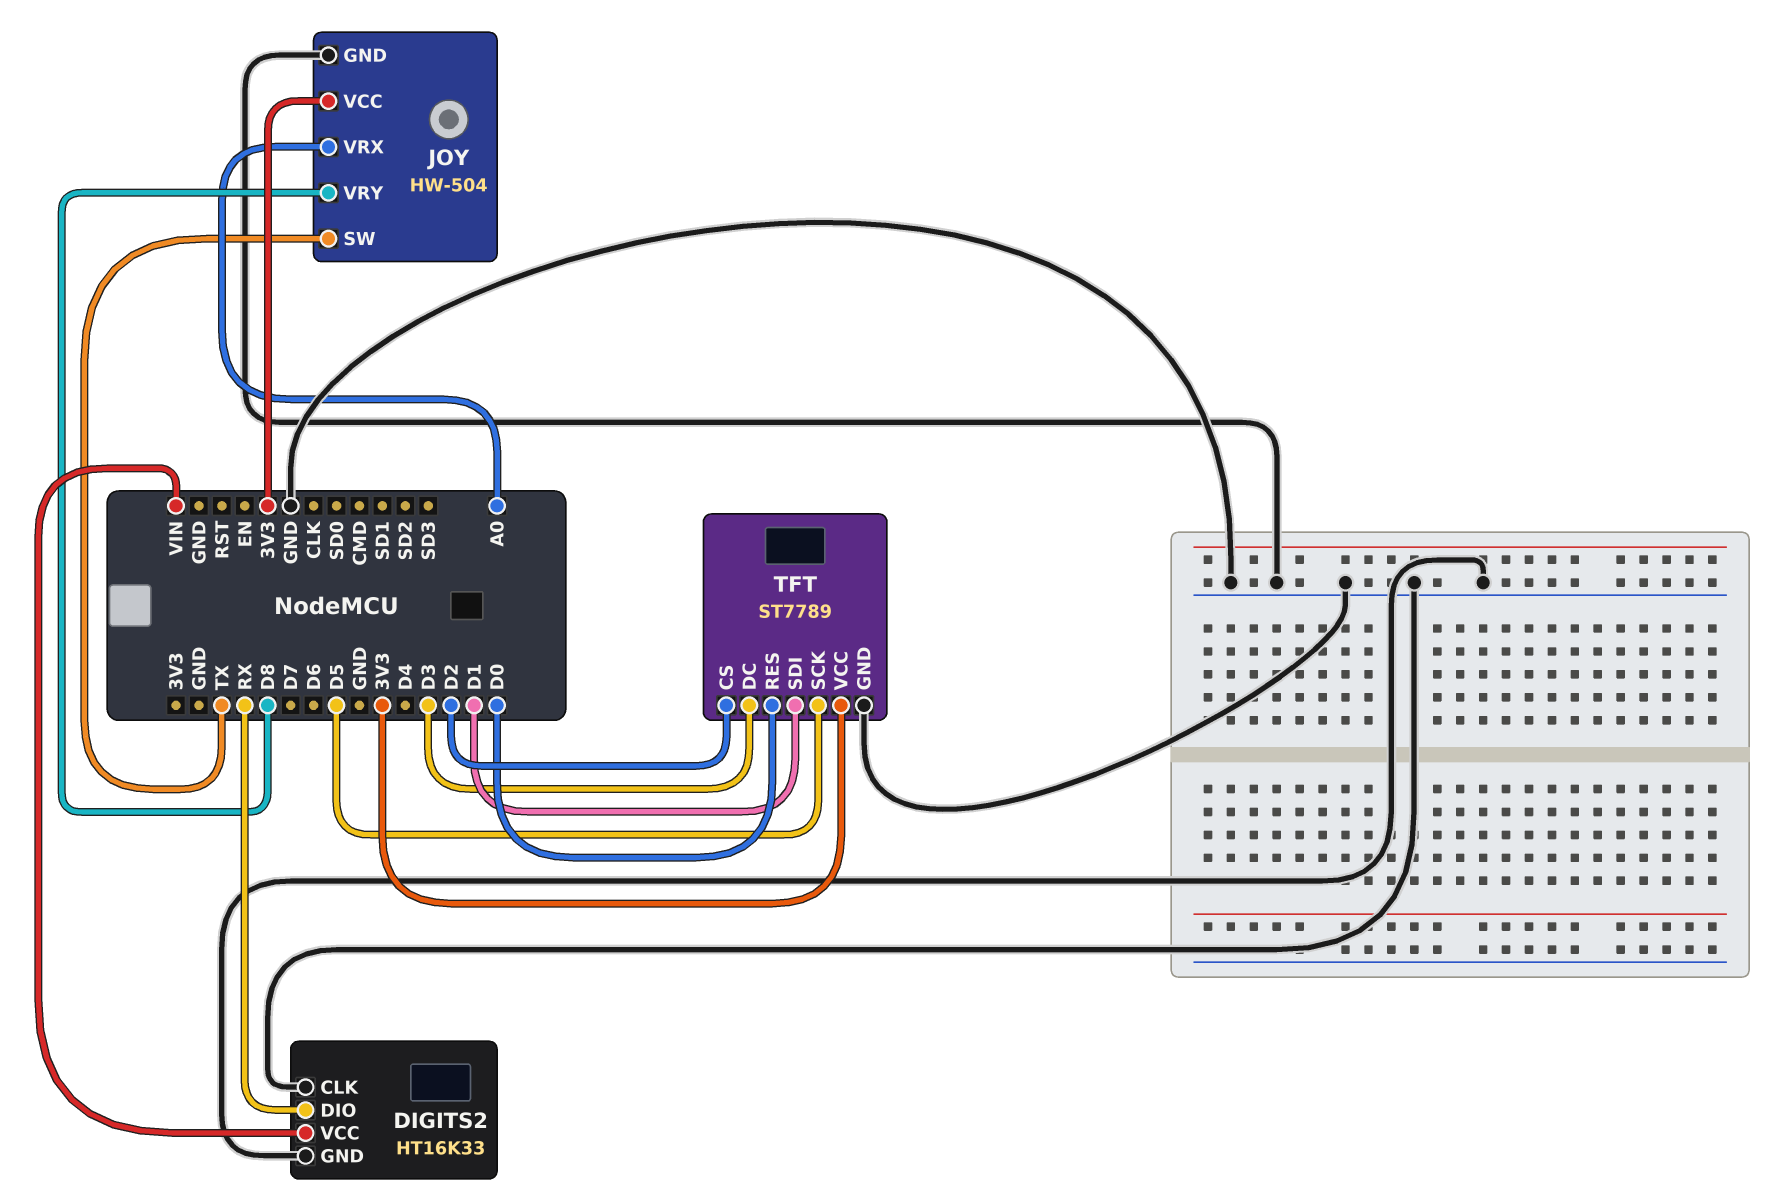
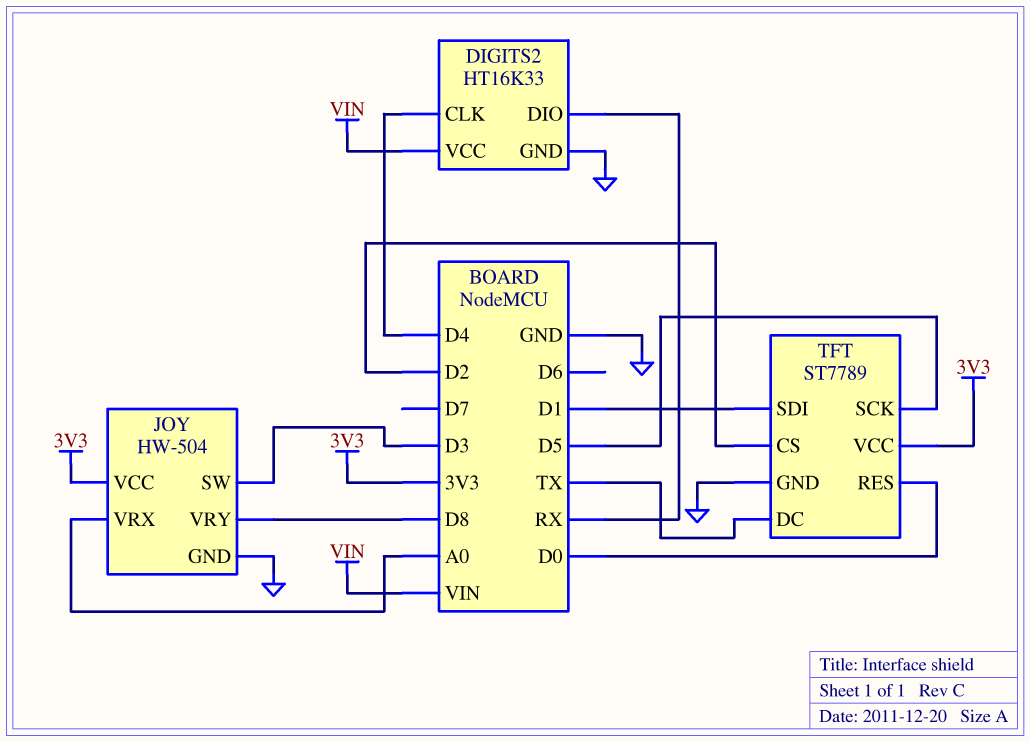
DIGITS2 pin CLK: GND -> D4
JOY pin SW: TX -> D3
TFT pin DC: D3 -> TX

